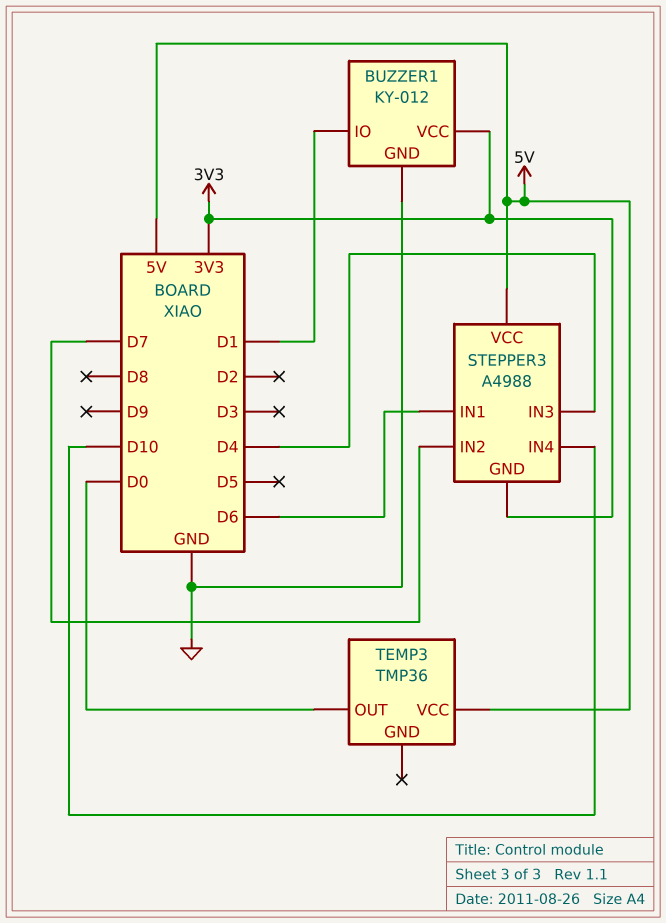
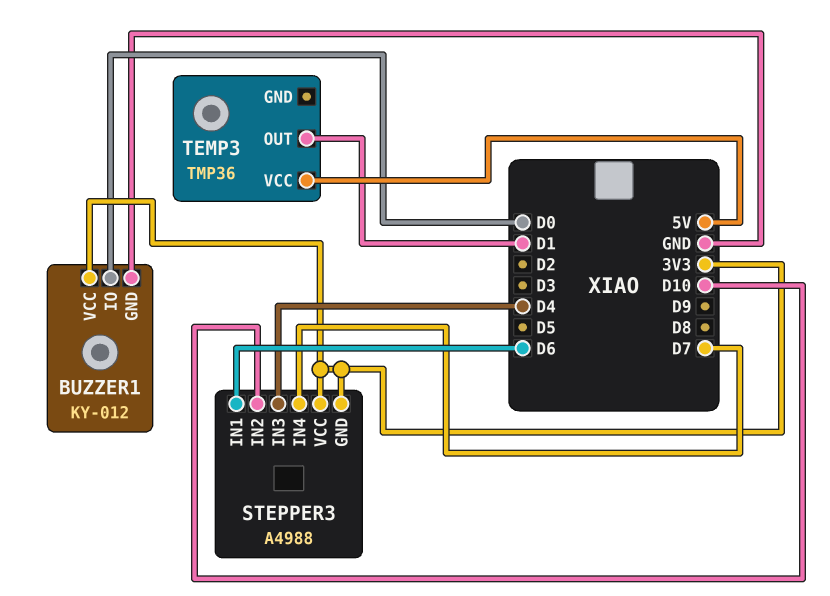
BUZZER1 pin IO: D1 -> D0
STEPPER3 pin IN2: D7 -> D10
STEPPER3 pin IN4: D10 -> D7
STEPPER3 pin VCC: 5V -> 3V3
TEMP3 pin OUT: D0 -> D1

